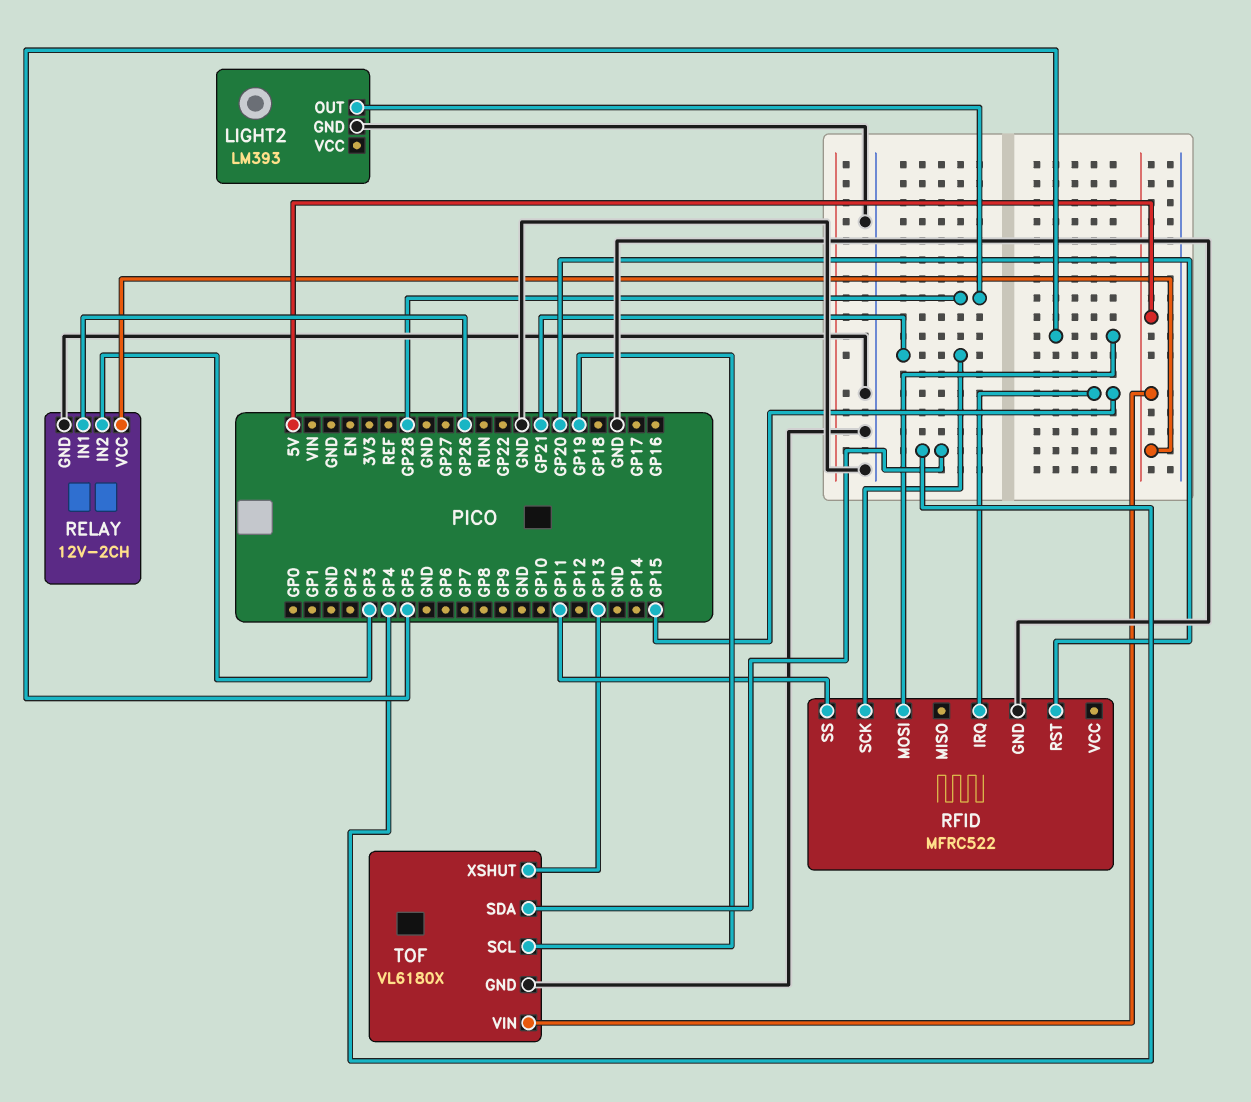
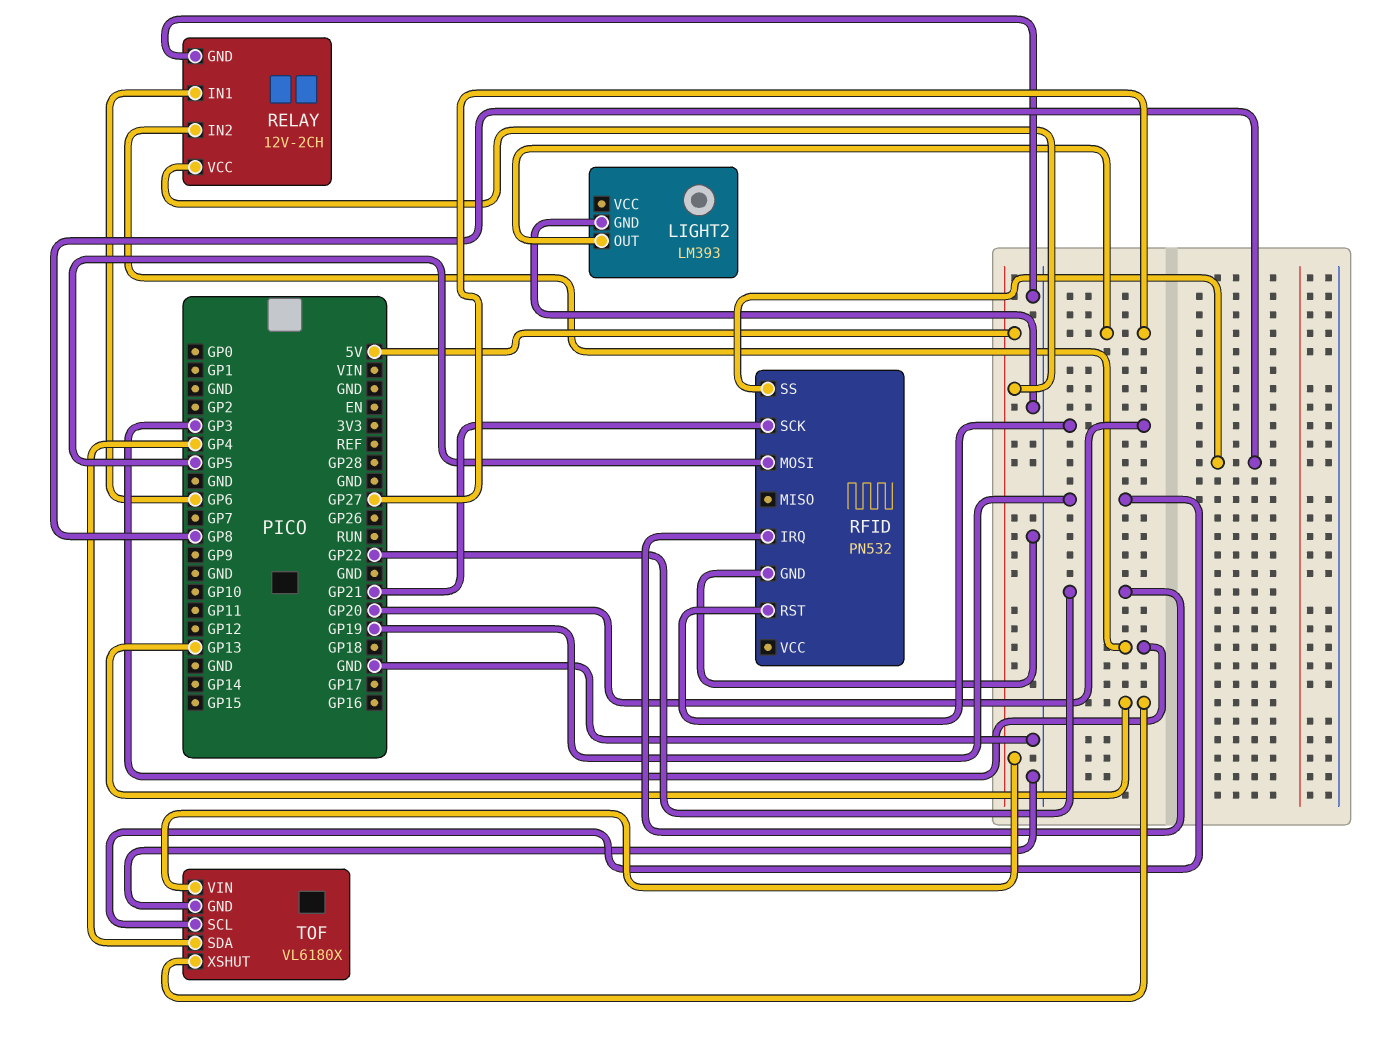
LIGHT2 pin OUT: GP28 -> GP27
RELAY pin IN1: GP26 -> GP6
RFID: MFRC522 -> PN532
RFID pin IRQ: GP15 -> GP22
RFID pin SS: GP11 -> GP8

